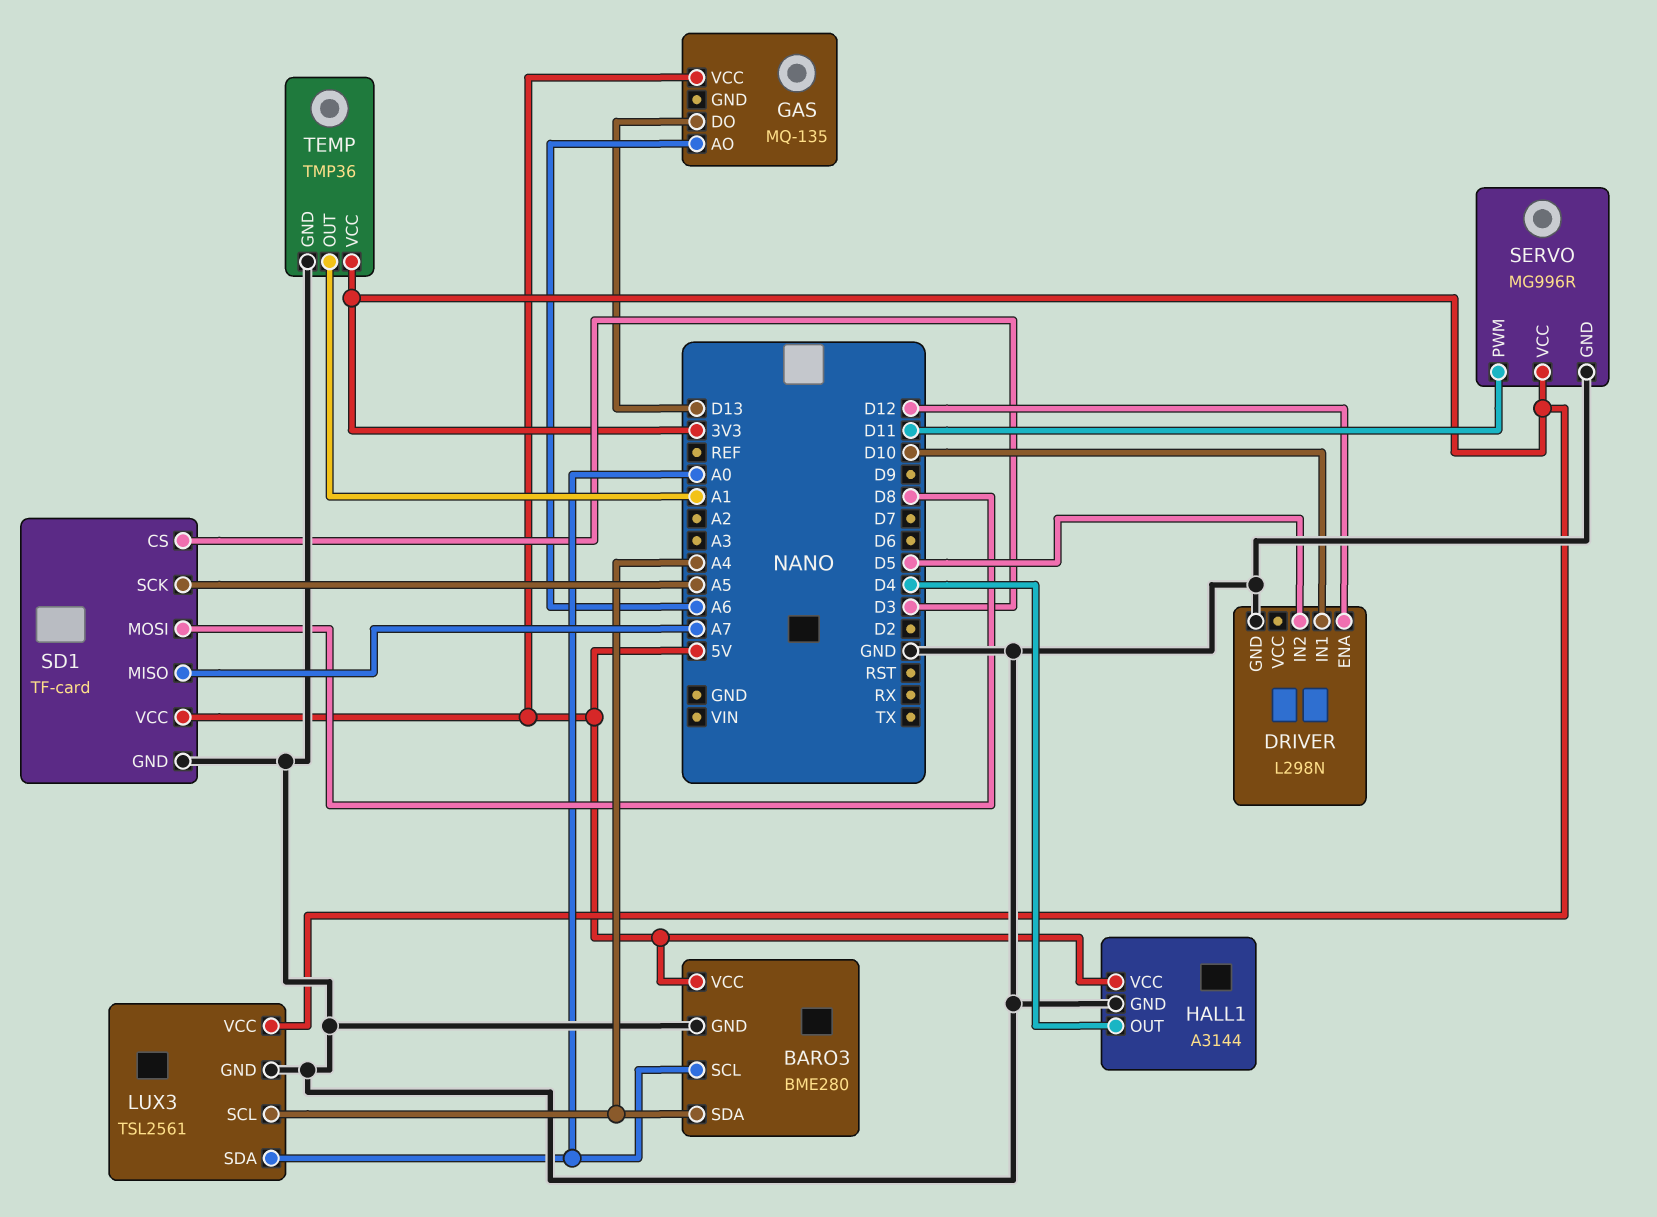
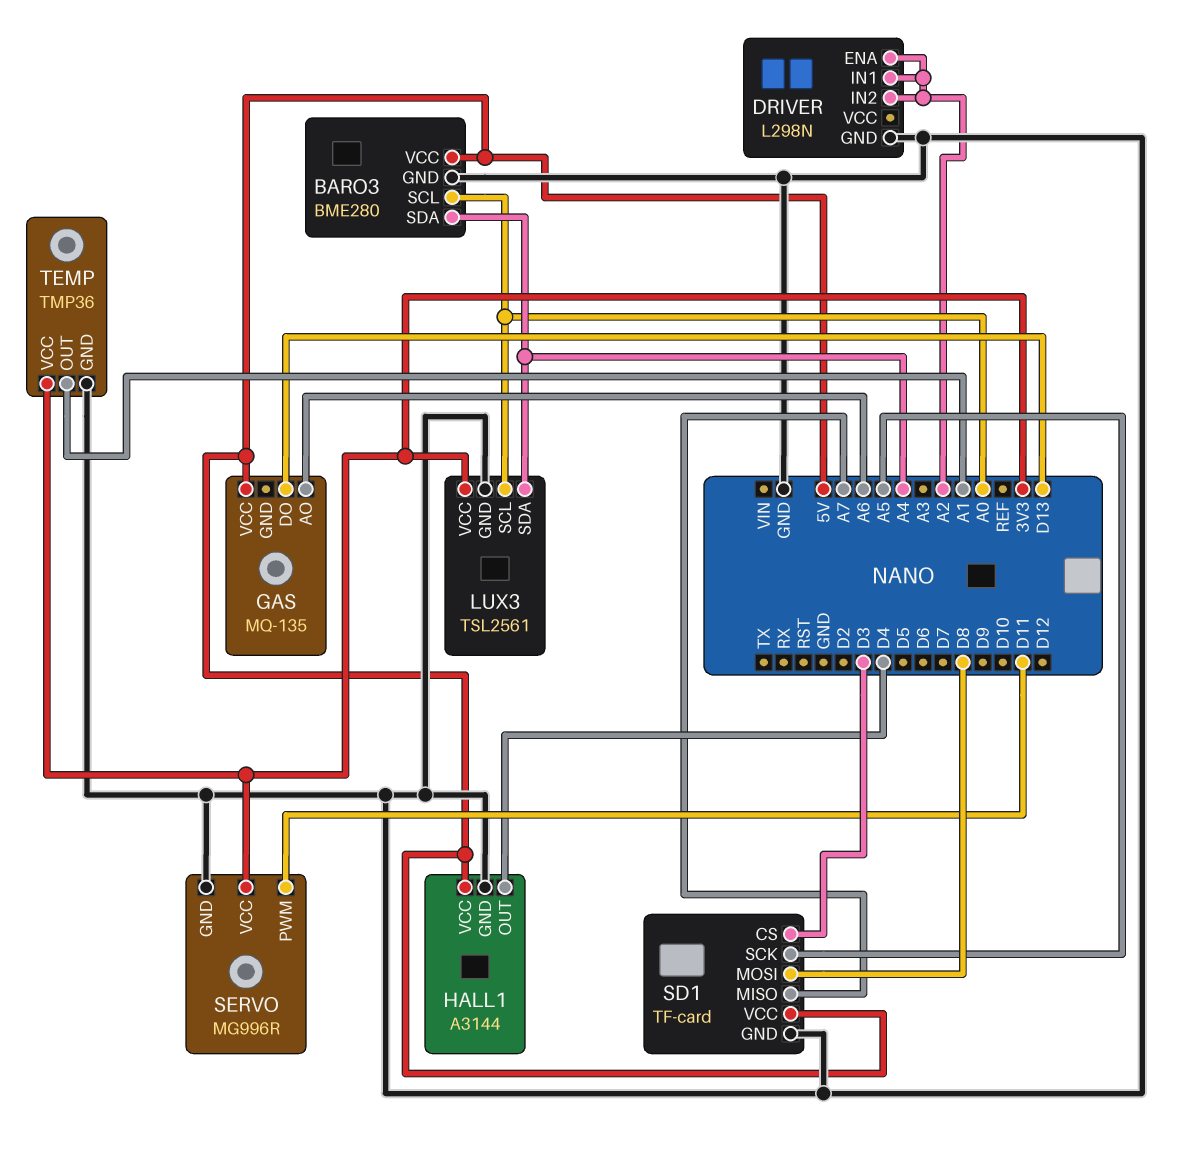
DRIVER pin ENA: D12 -> A2
DRIVER pin IN1: D10 -> A2
DRIVER pin IN2: D5 -> A2
LUX3 pin SCL: A4 -> A0
LUX3 pin SDA: A0 -> A4

